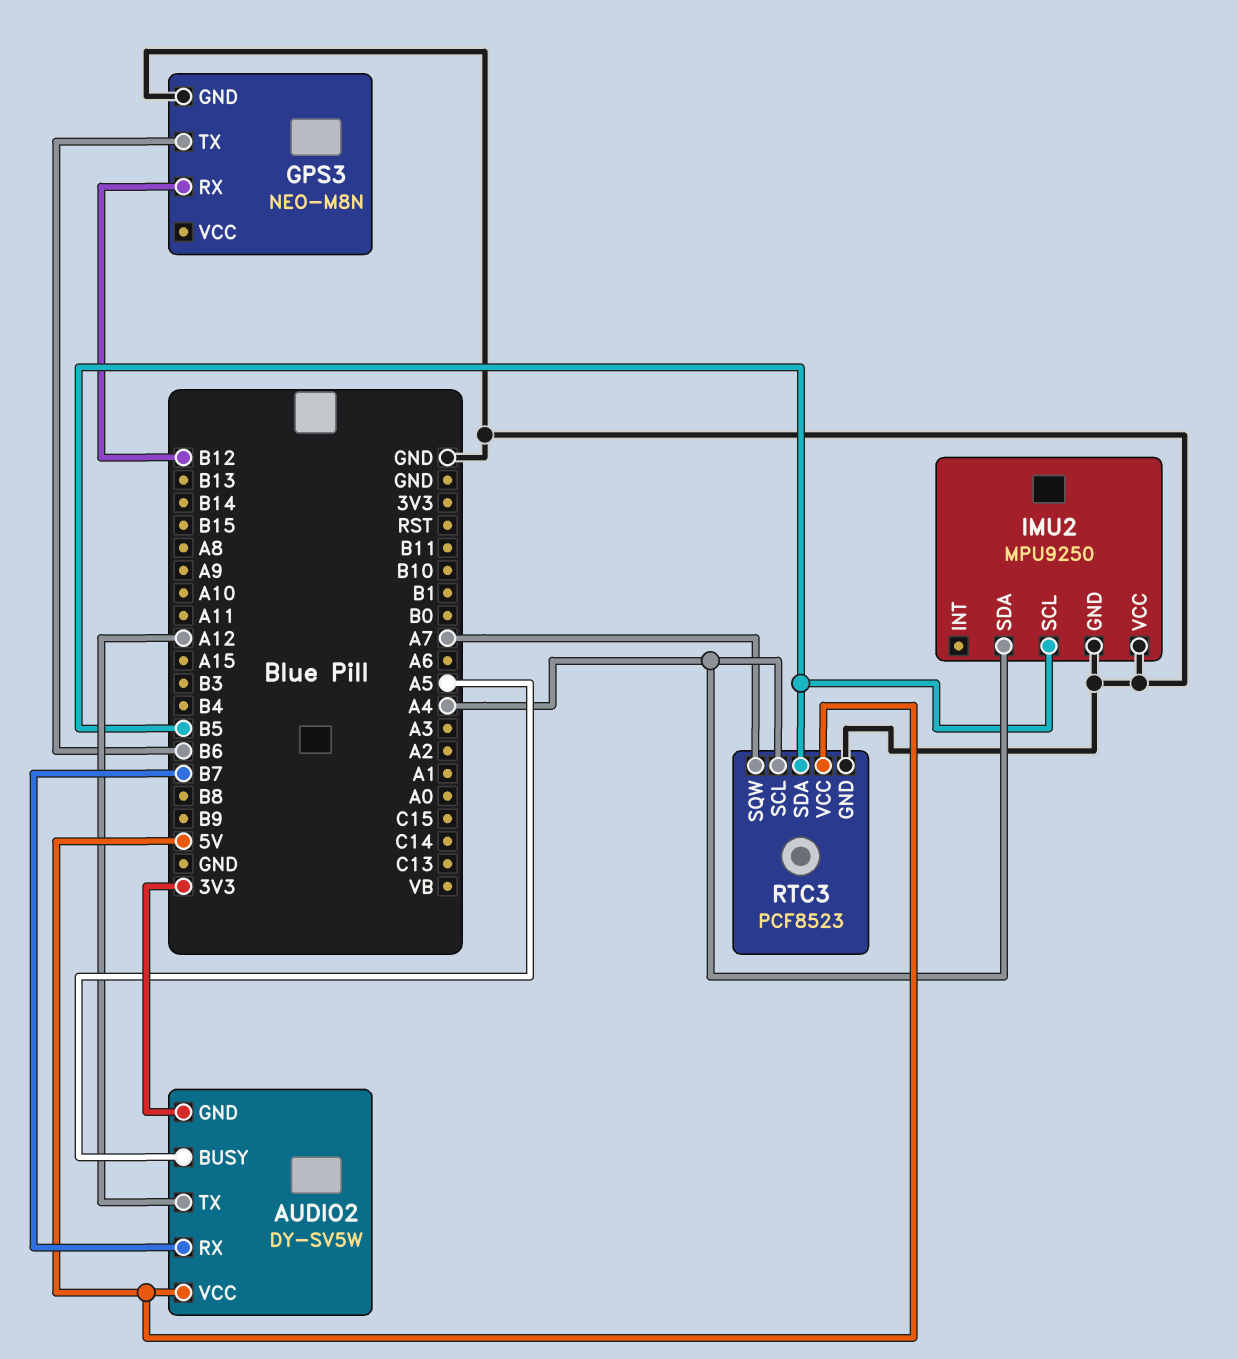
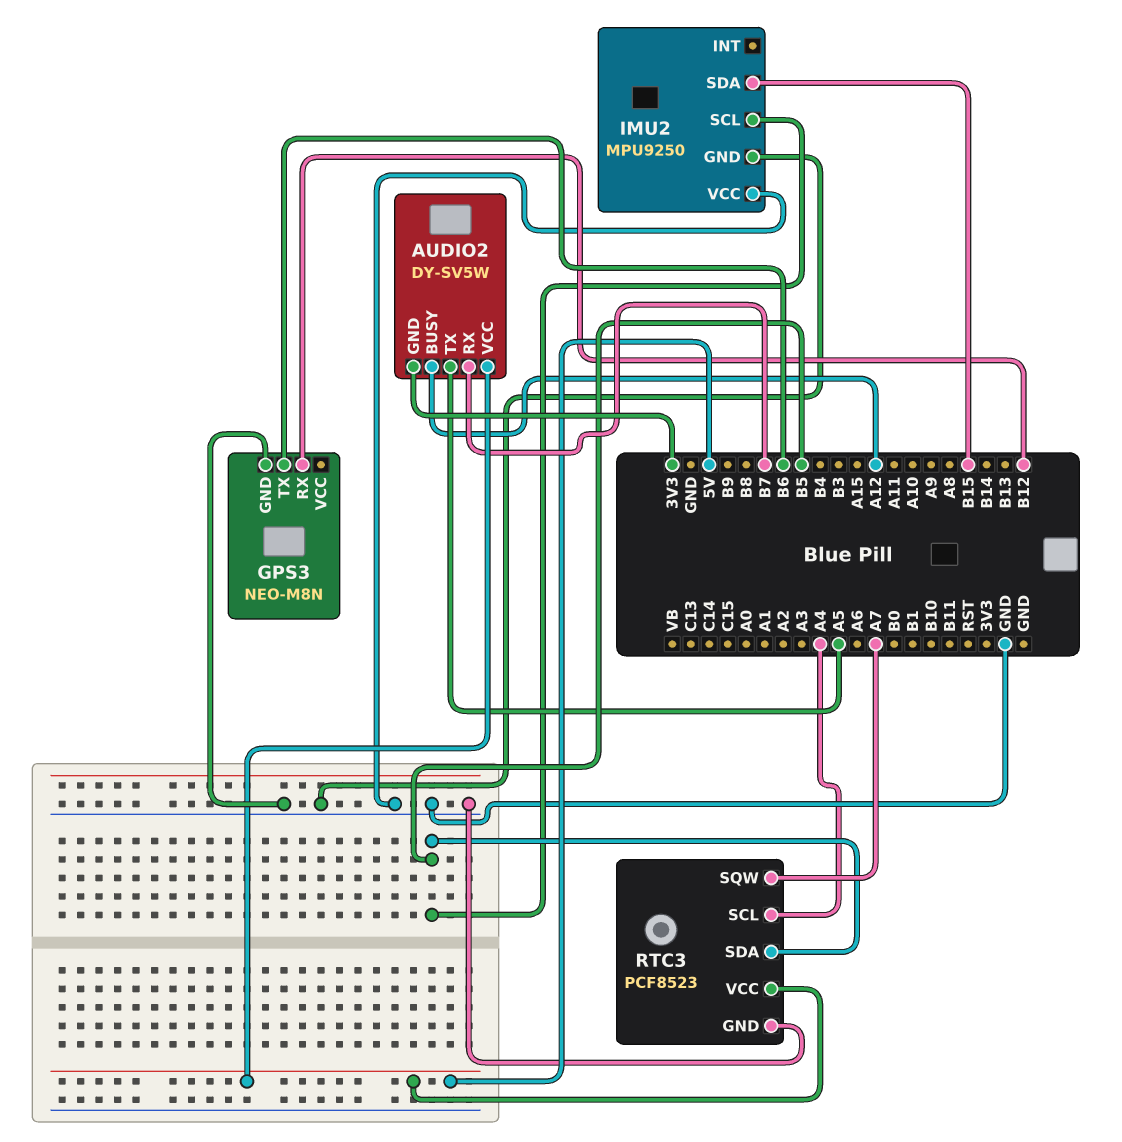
AUDIO2 pin BUSY: A5 -> A12
AUDIO2 pin TX: A12 -> A5
IMU2 pin SDA: A4 -> B15

